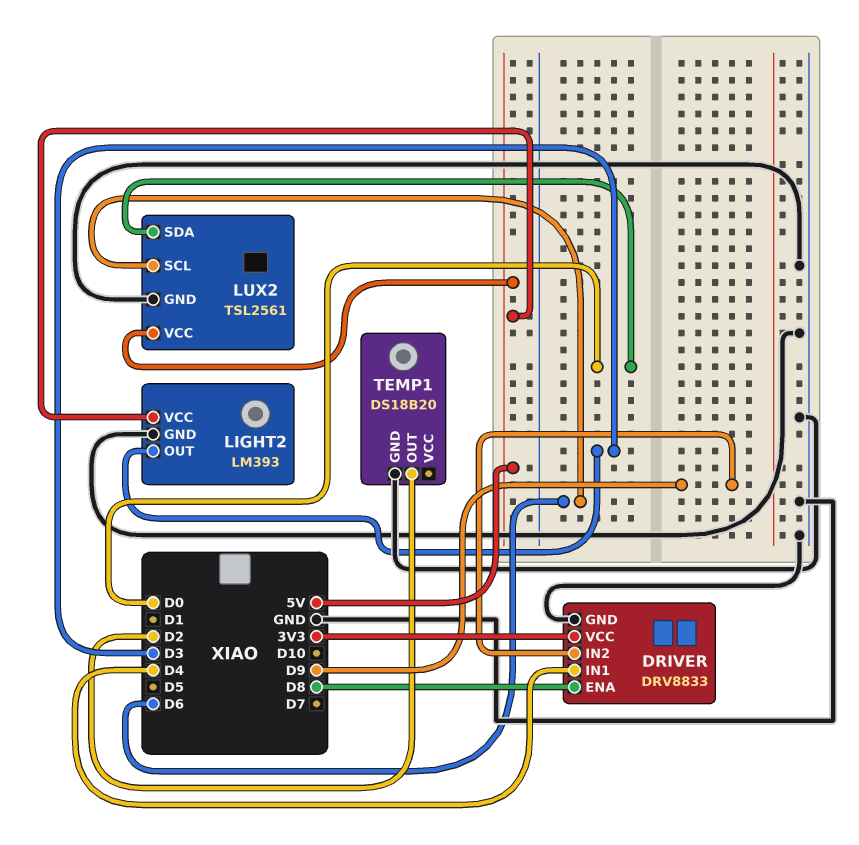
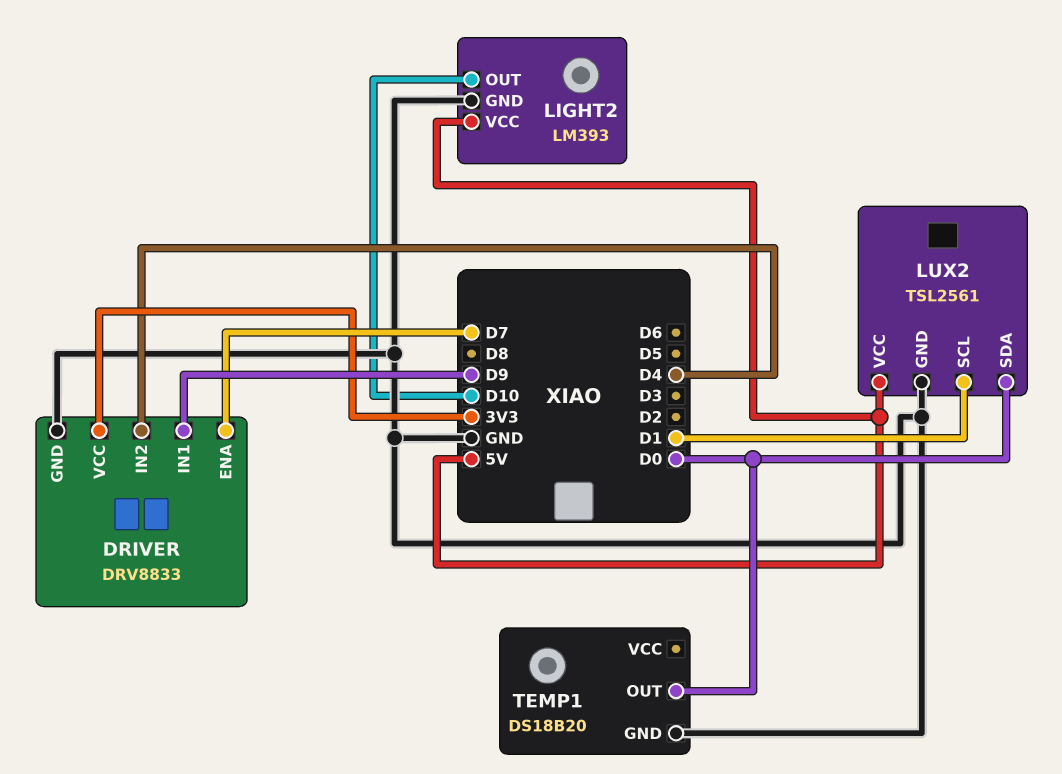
DRIVER pin ENA: D8 -> D7
DRIVER pin IN1: D4 -> D9
DRIVER pin IN2: D9 -> D4
LIGHT2 pin OUT: D3 -> D10
LUX2 pin SCL: D6 -> D1
TEMP1 pin OUT: D2 -> D0

